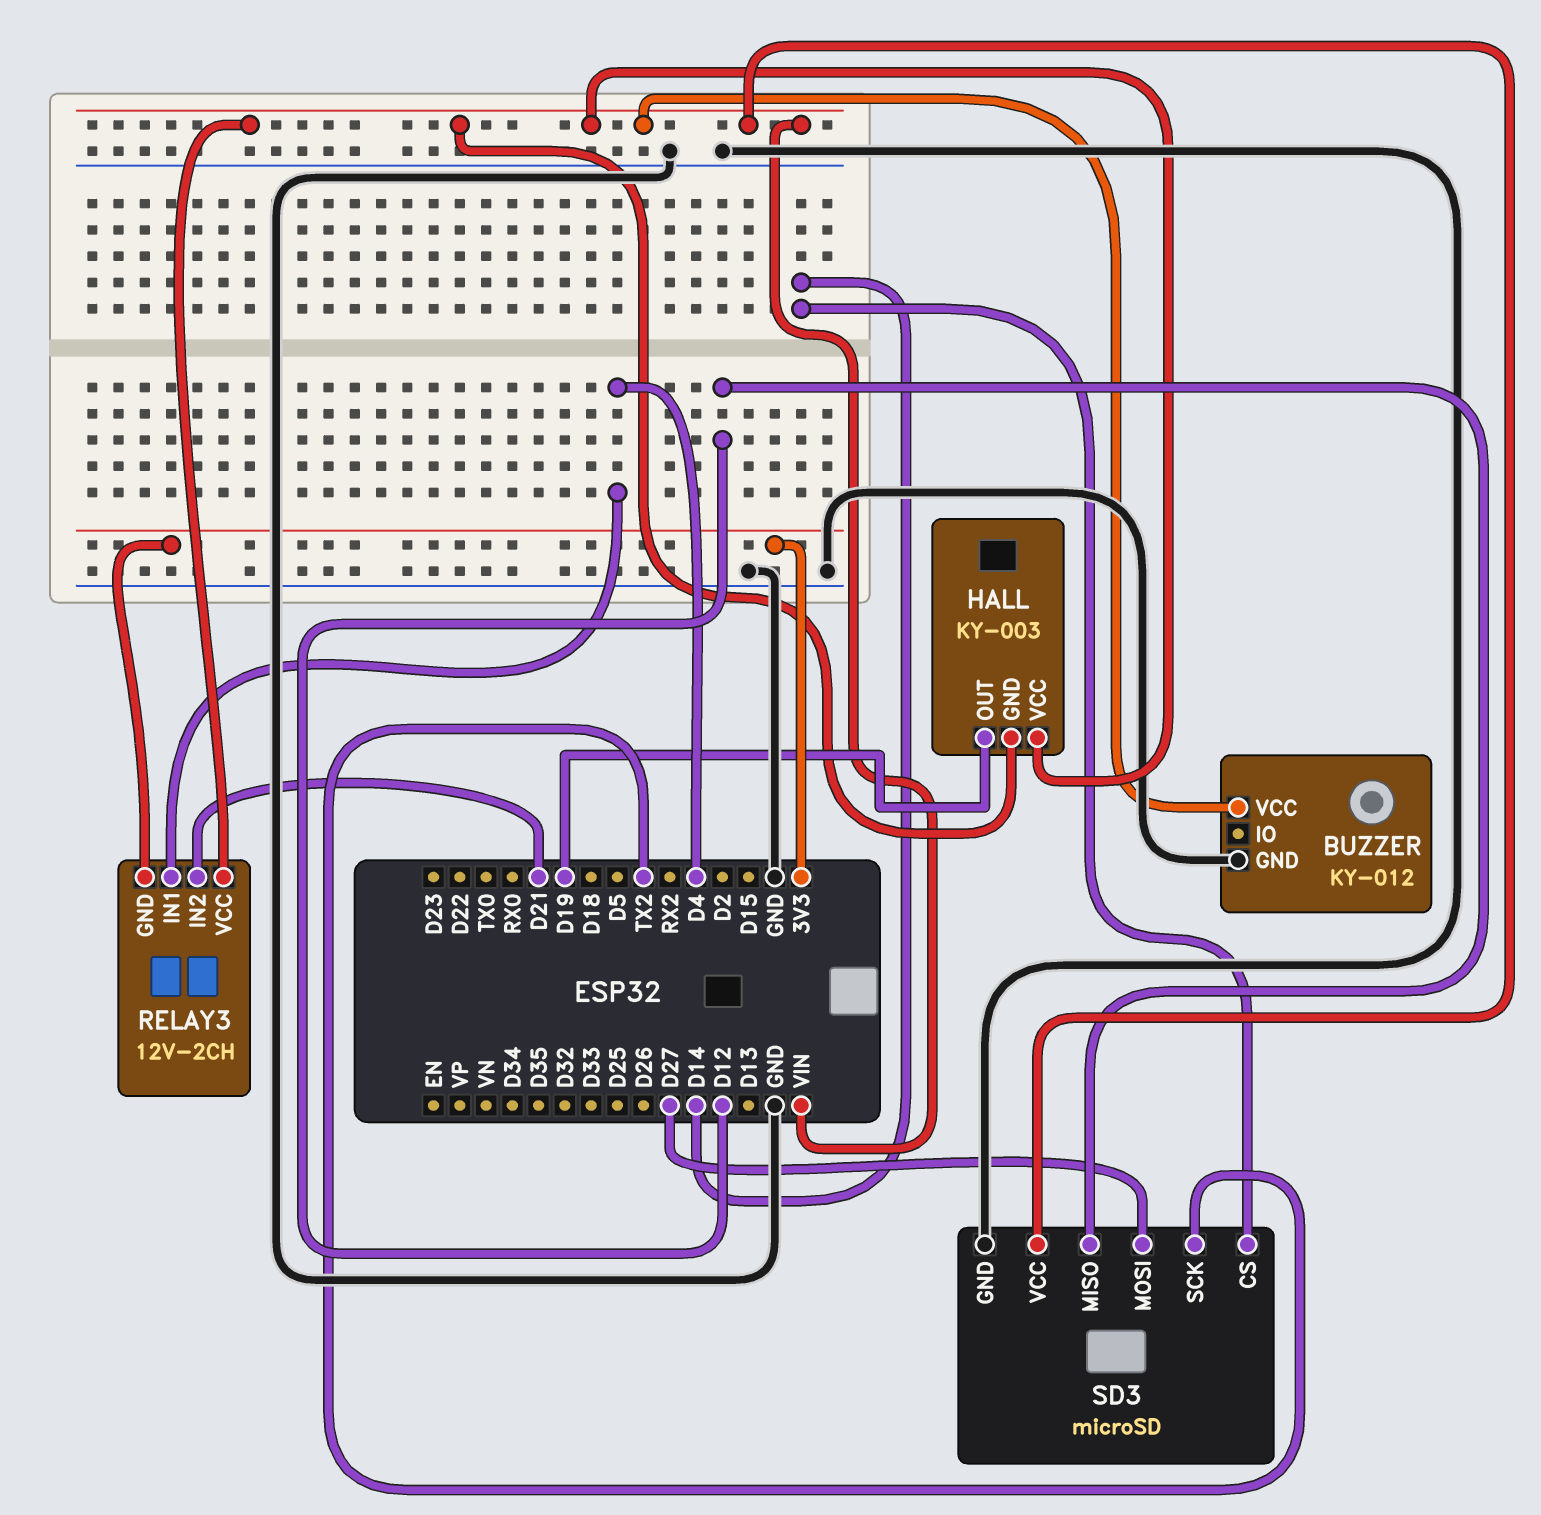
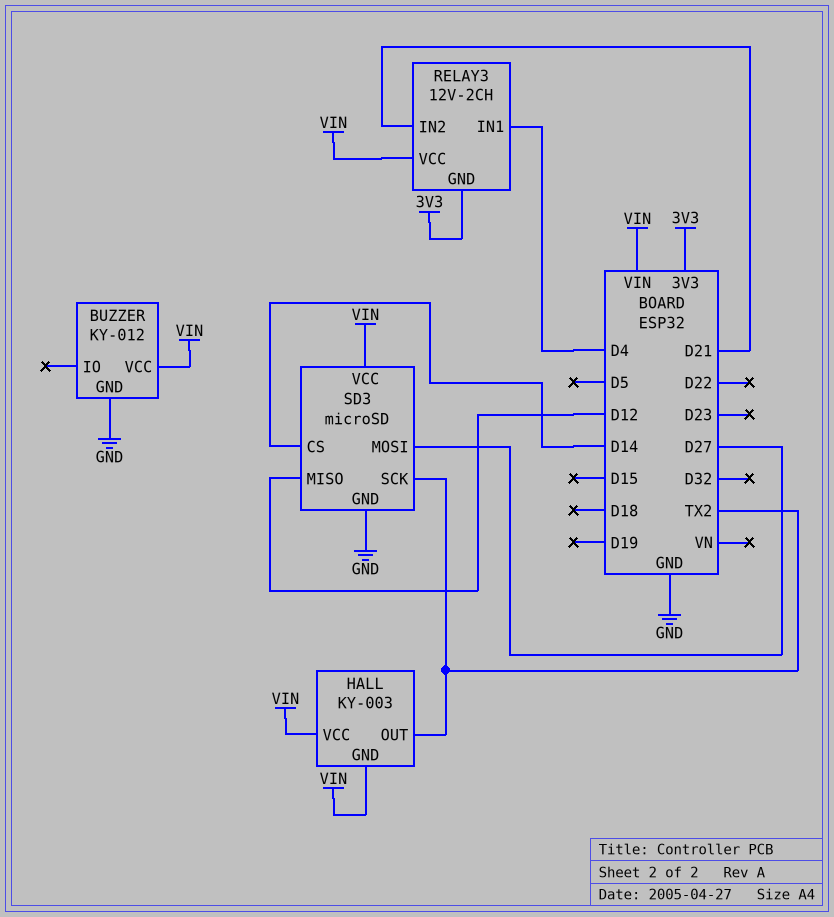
HALL pin OUT: D19 -> TX2

